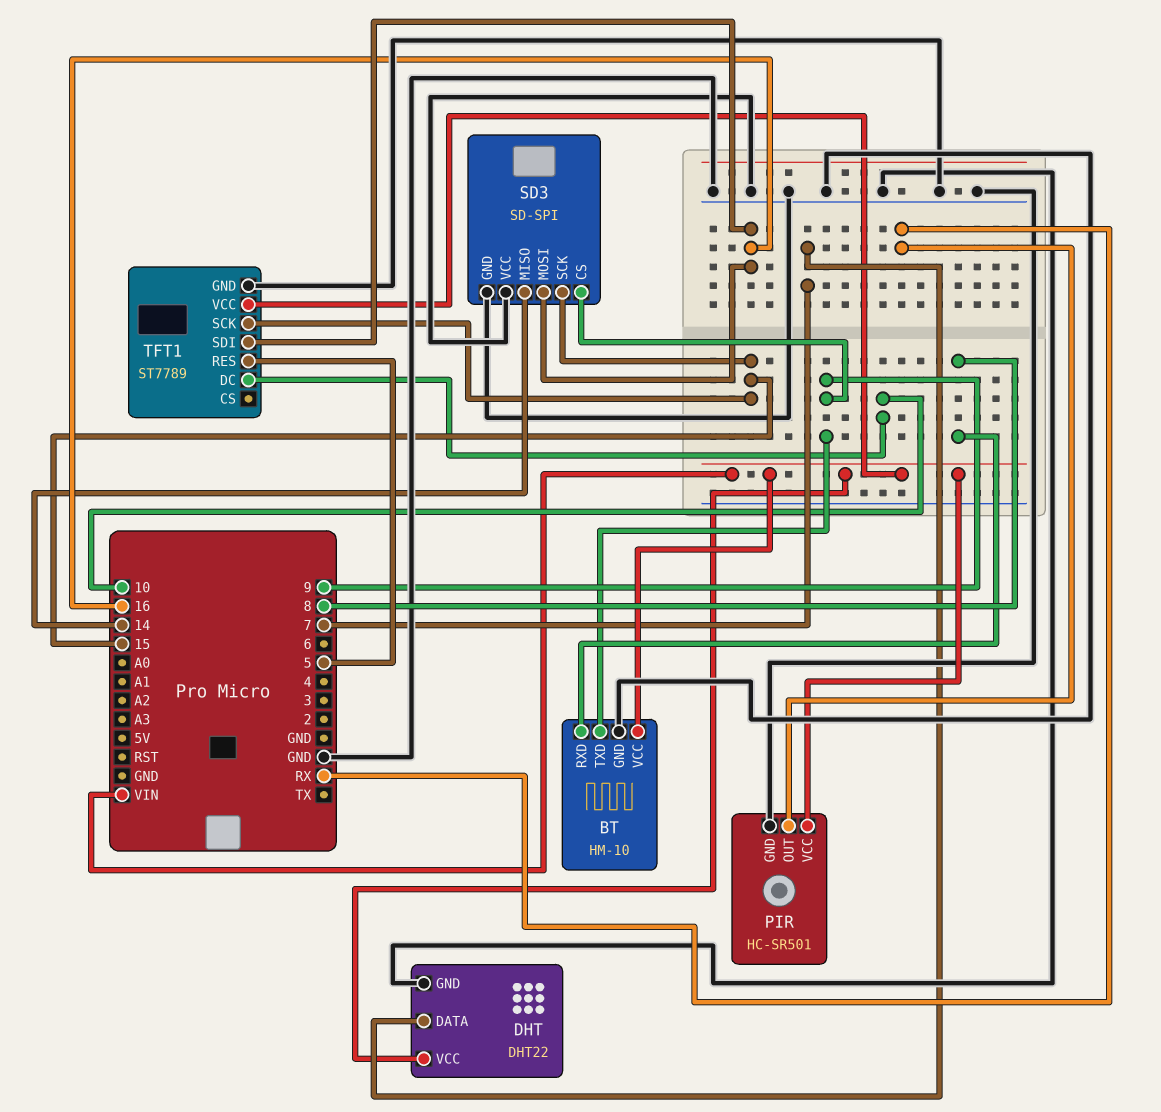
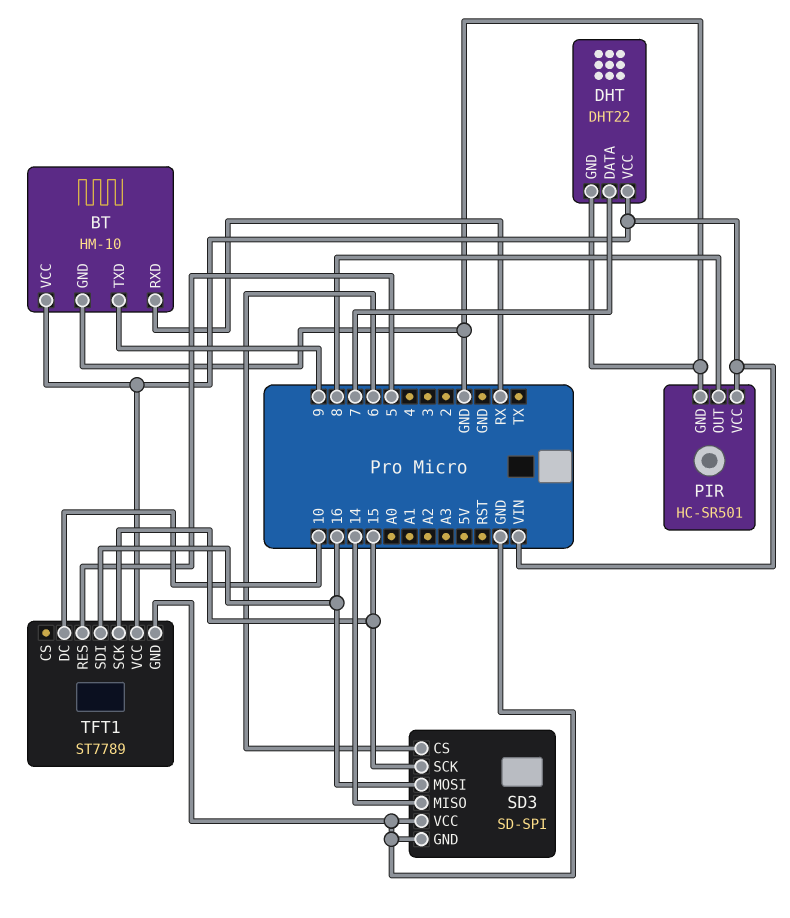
BT pin RXD: 8 -> RX
PIR pin OUT: RX -> 8
SD3 pin CS: 9 -> 6

